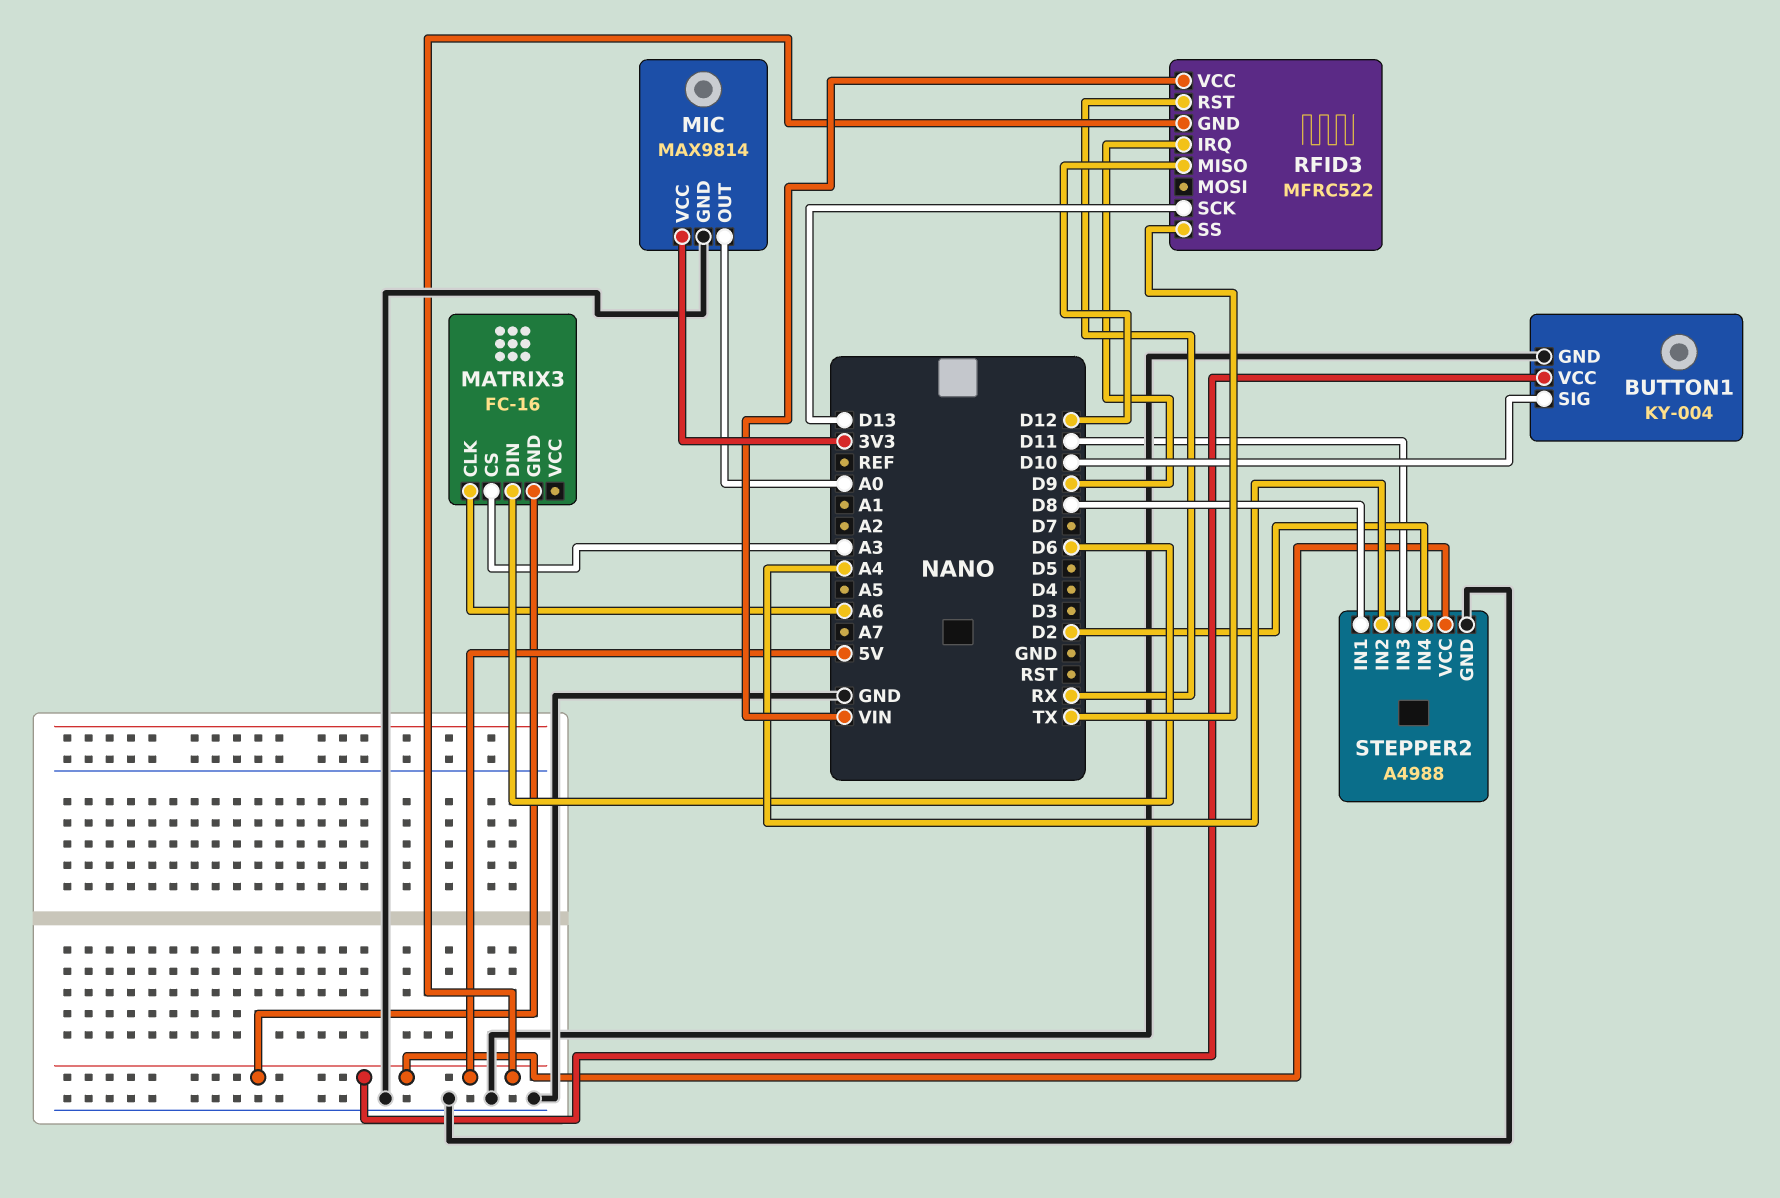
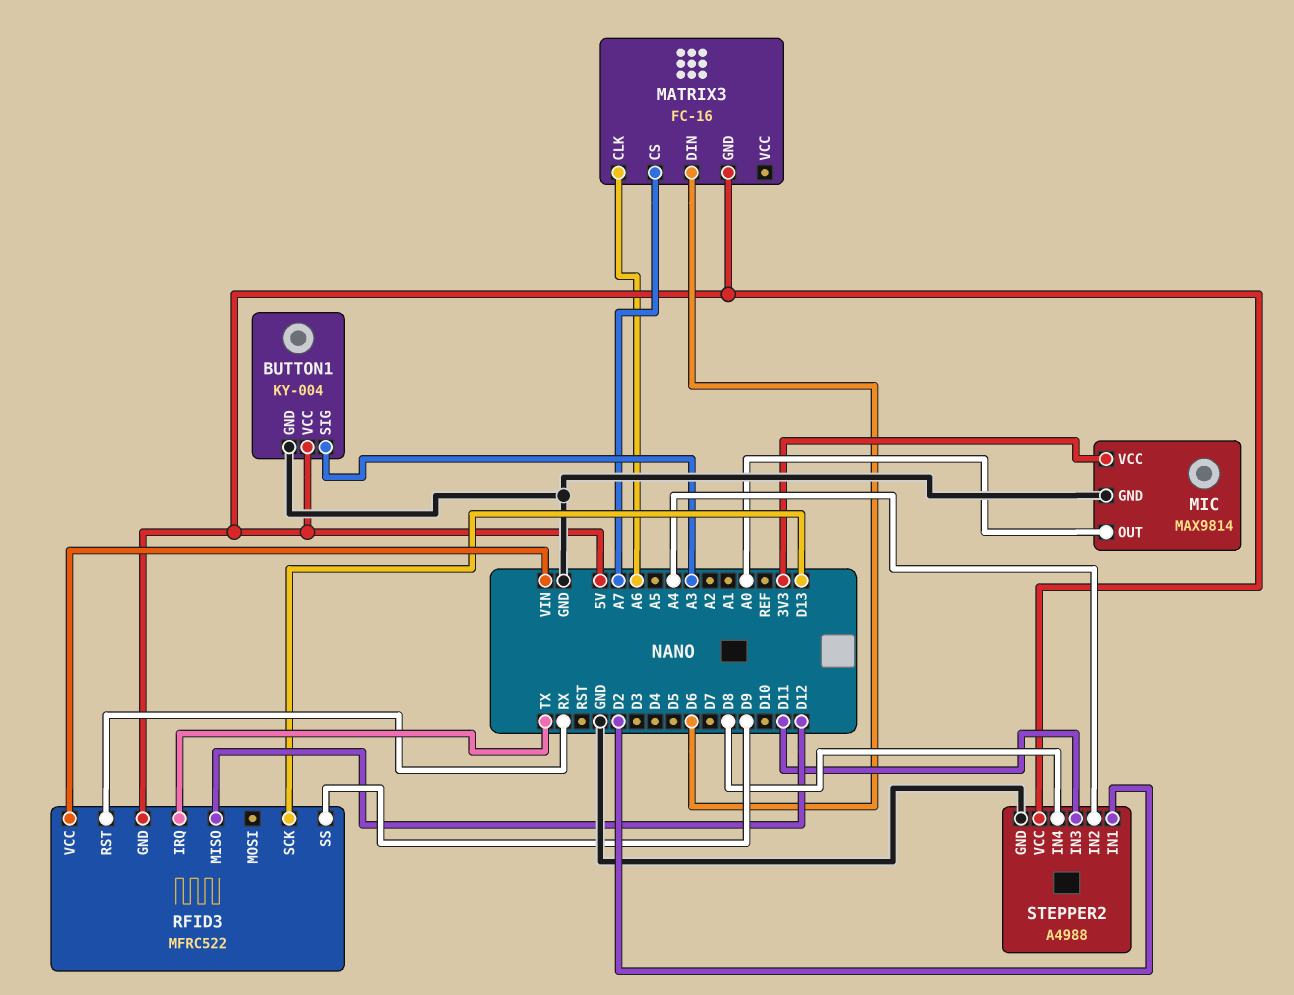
BUTTON1 pin SIG: D10 -> A3
MATRIX3 pin CS: A3 -> A7
RFID3 pin IRQ: D9 -> TX
RFID3 pin SS: TX -> D9
STEPPER2 pin IN1: D8 -> D2
STEPPER2 pin IN4: D2 -> D8

